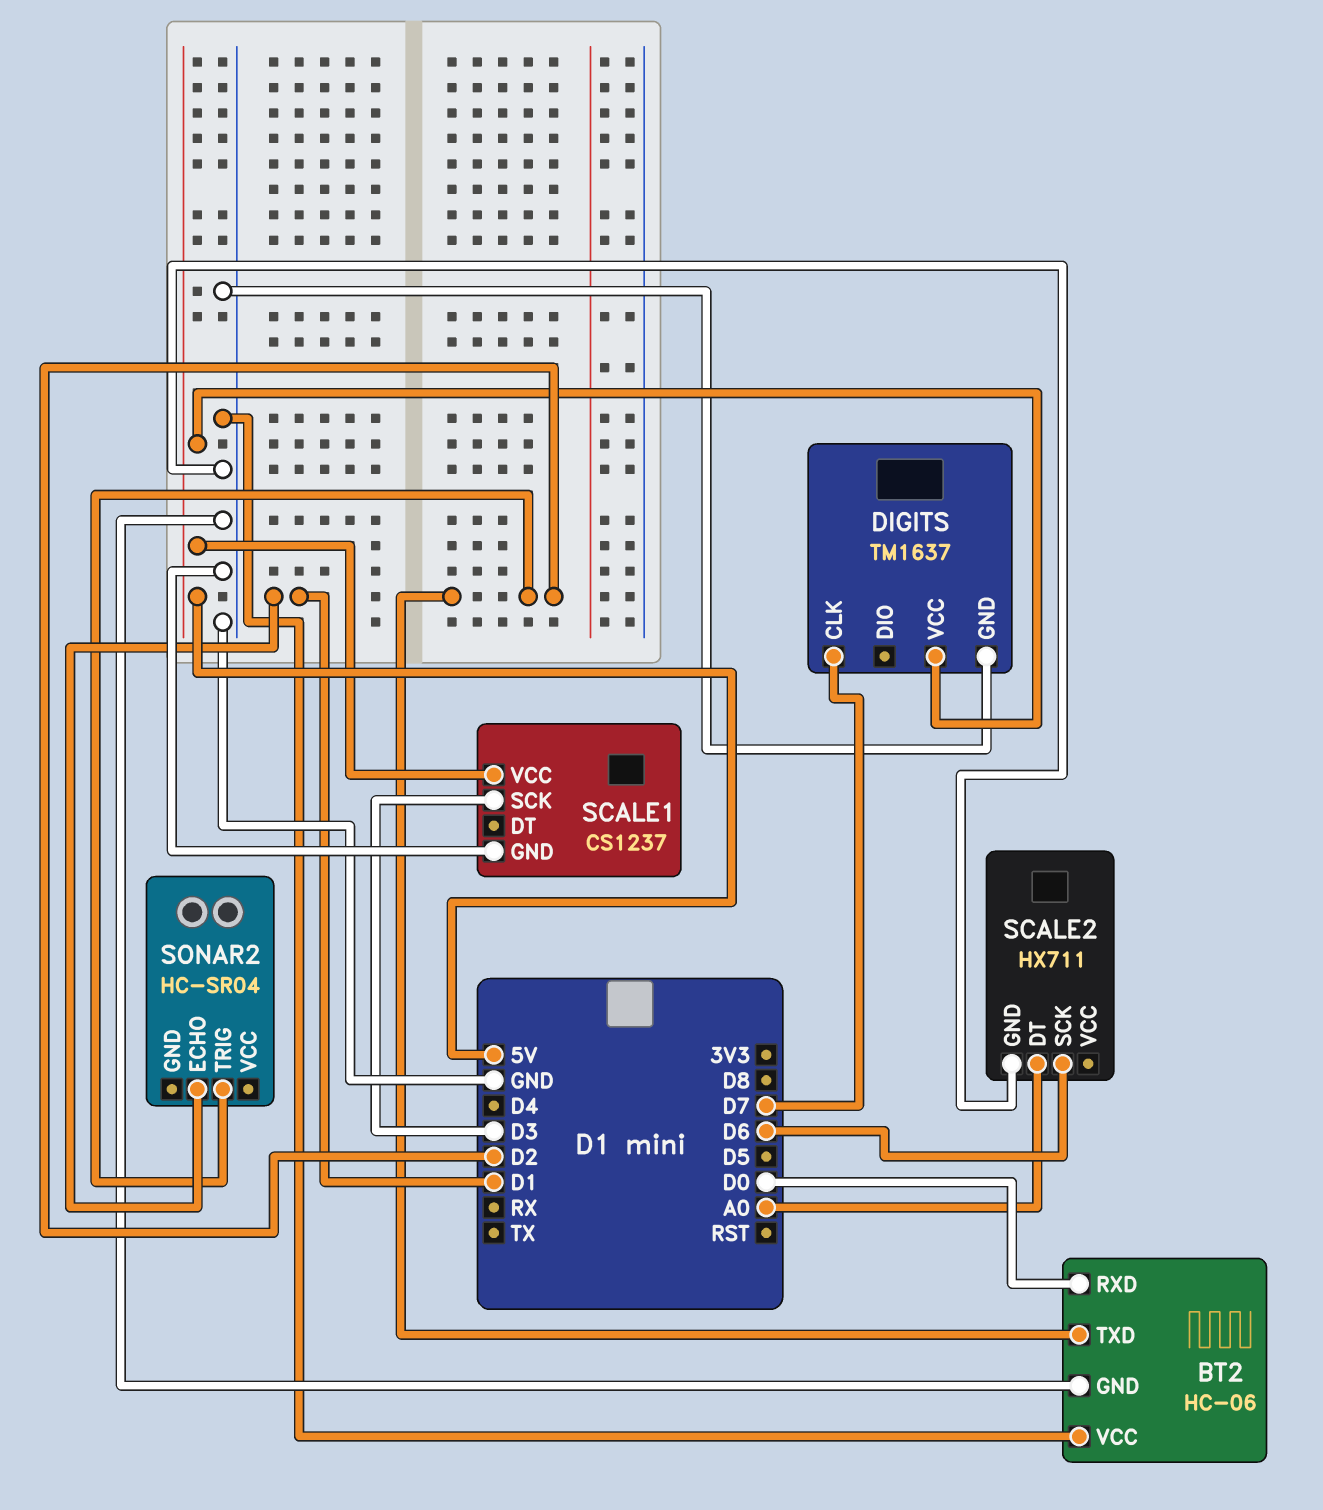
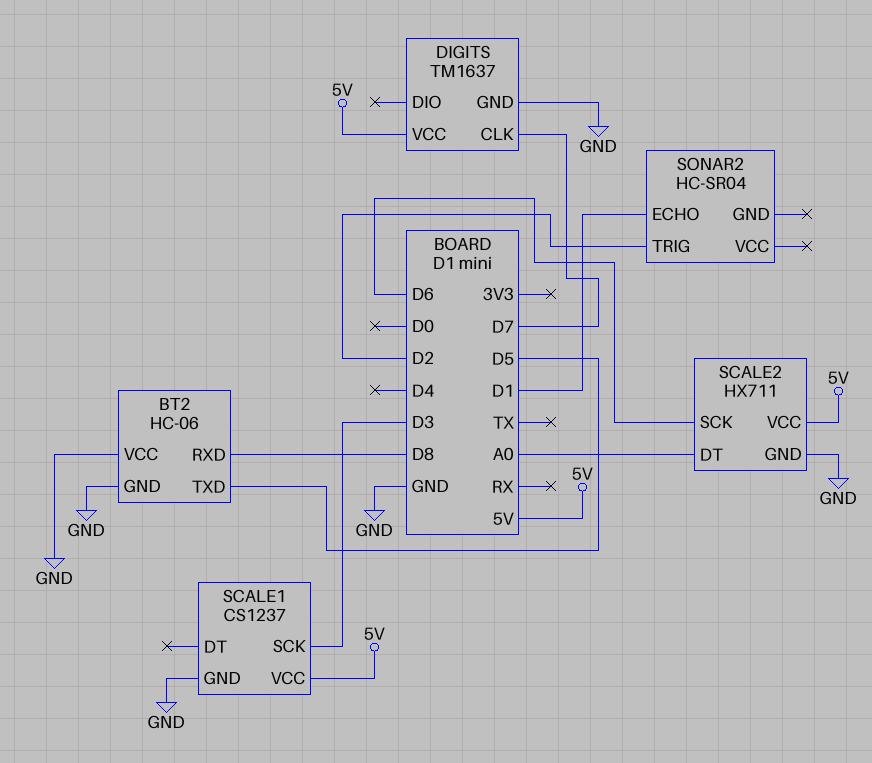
BT2 pin RXD: D0 -> D8
BT2 pin TXD: D2 -> D5
SCALE2 pin VCC: none -> 5V

